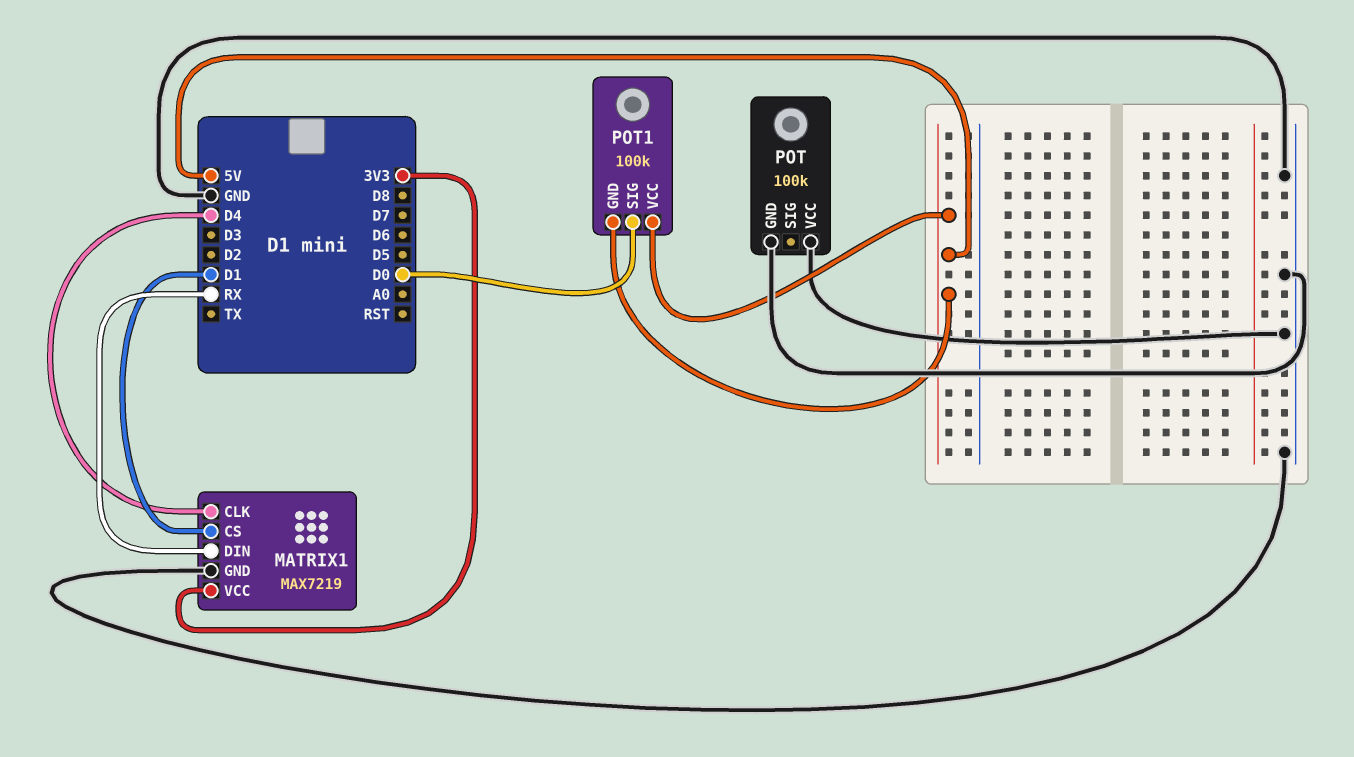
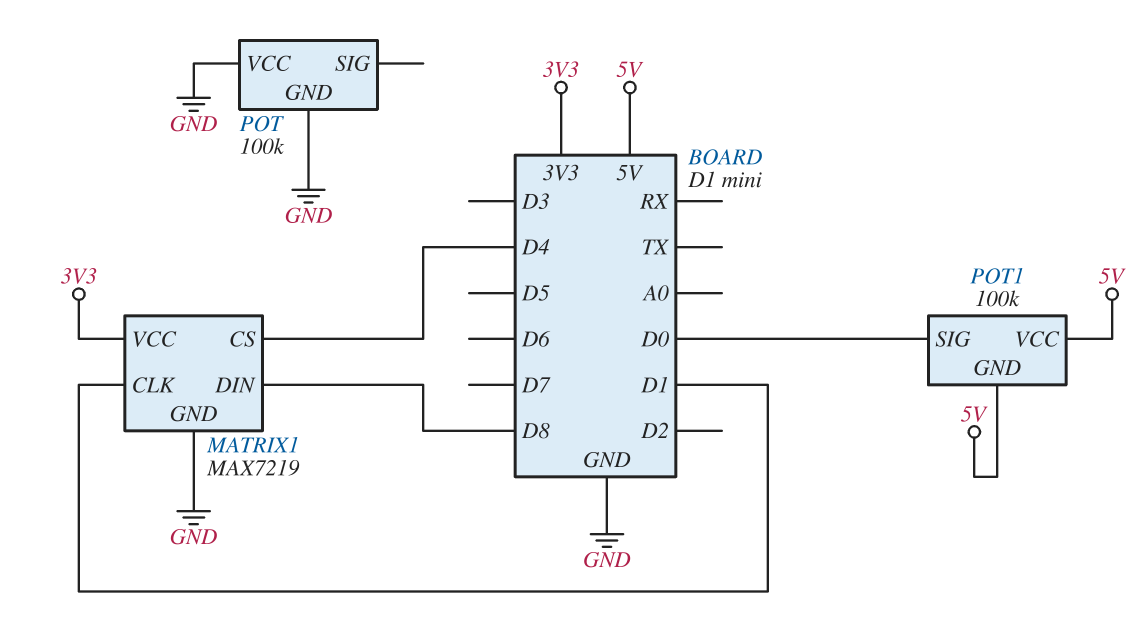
MATRIX1 pin CLK: D4 -> D1
MATRIX1 pin CS: D1 -> D4
MATRIX1 pin DIN: RX -> D8

